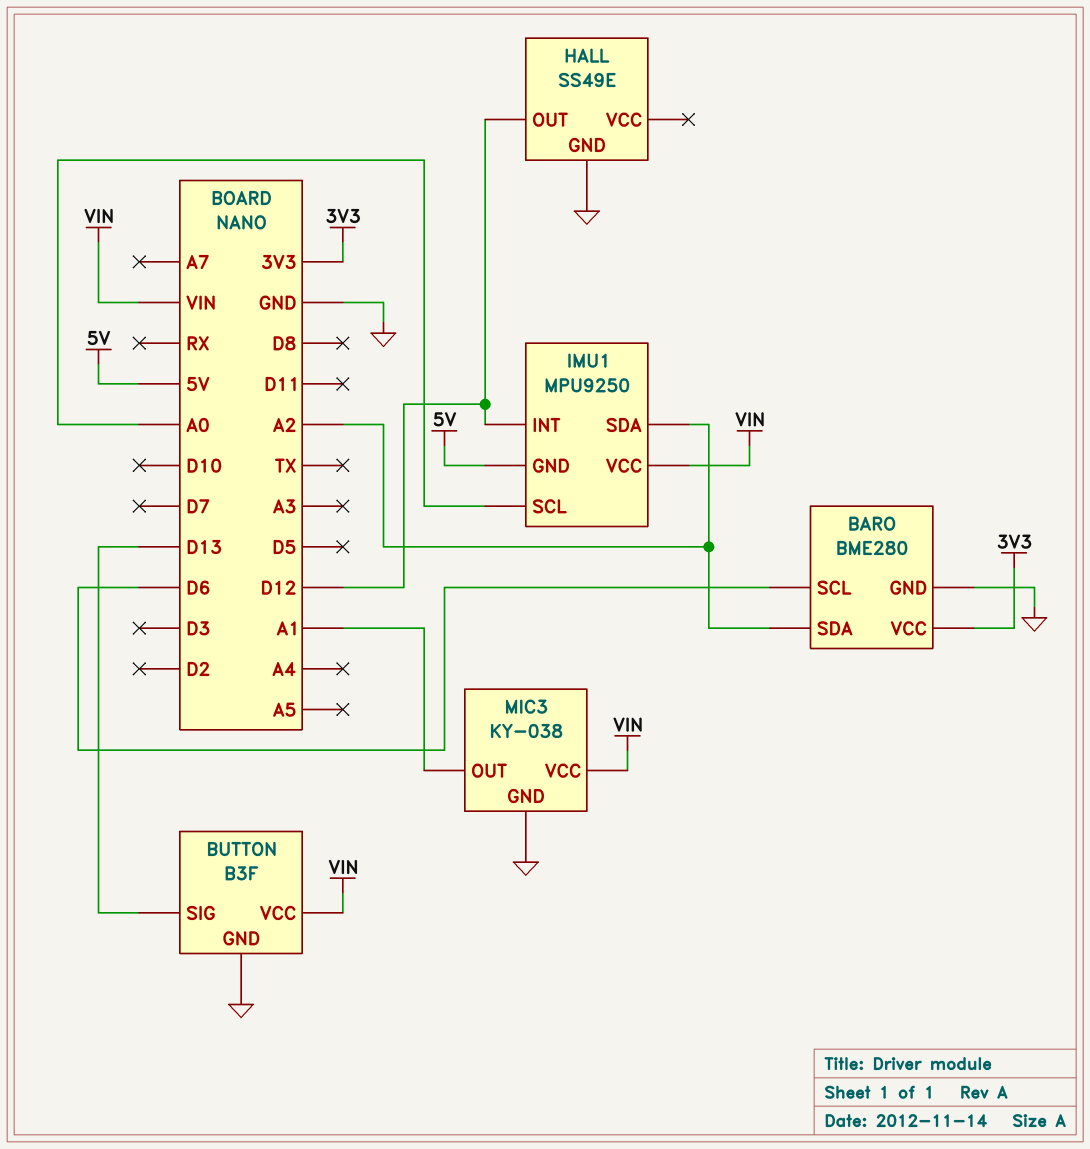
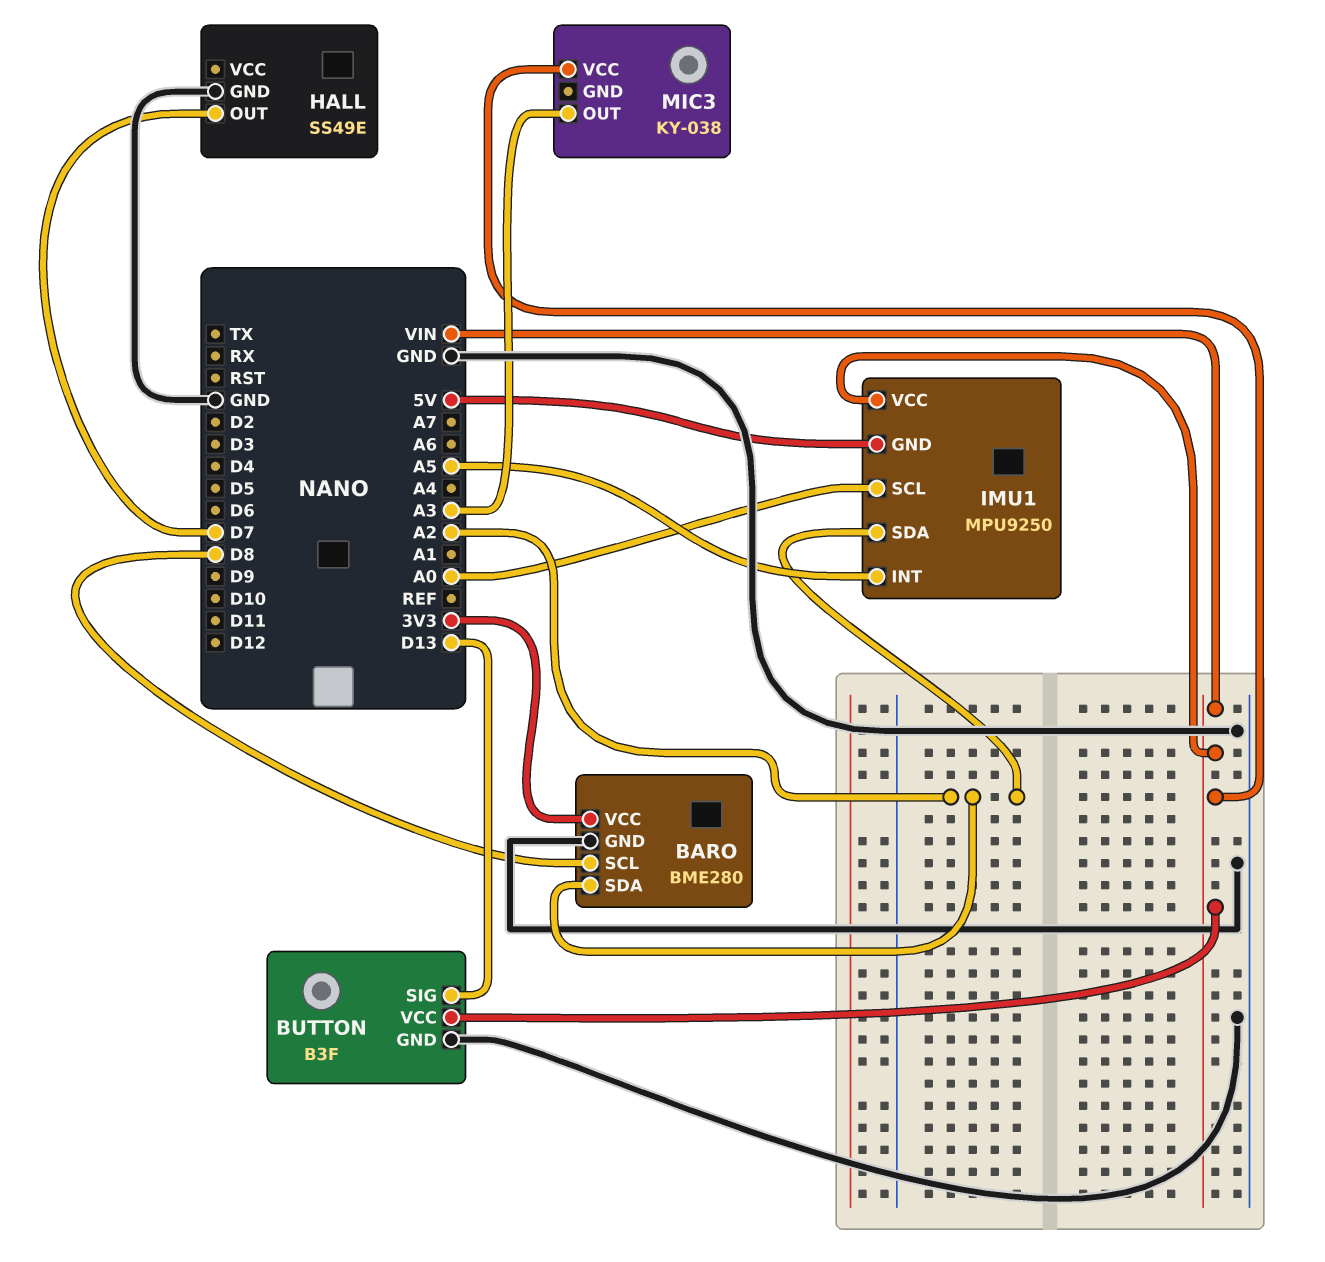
BARO pin SCL: D6 -> D8
HALL pin OUT: D12 -> D7
IMU1 pin INT: D12 -> A5
MIC3 pin GND: GND -> none
MIC3 pin OUT: A1 -> A3

